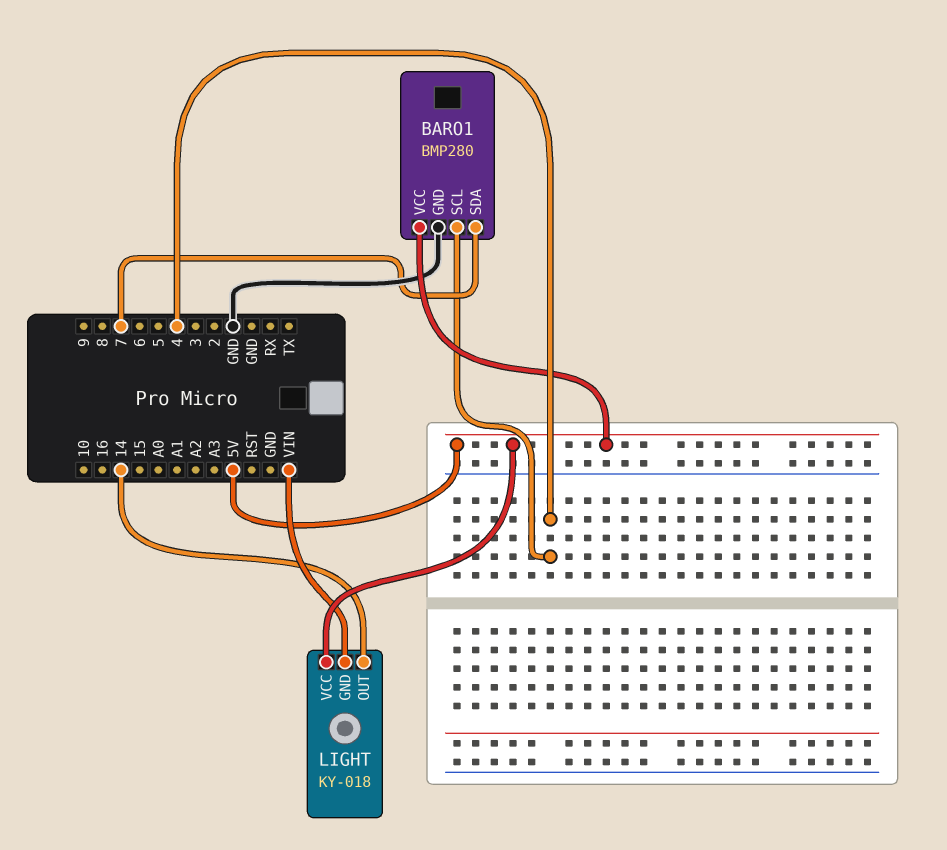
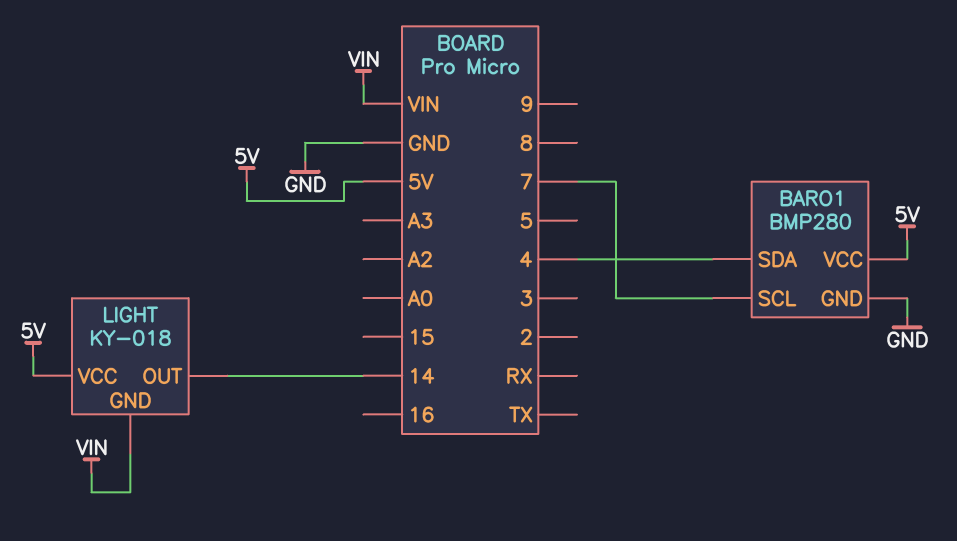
BARO1 pin SCL: 4 -> 7
BARO1 pin SDA: 7 -> 4

